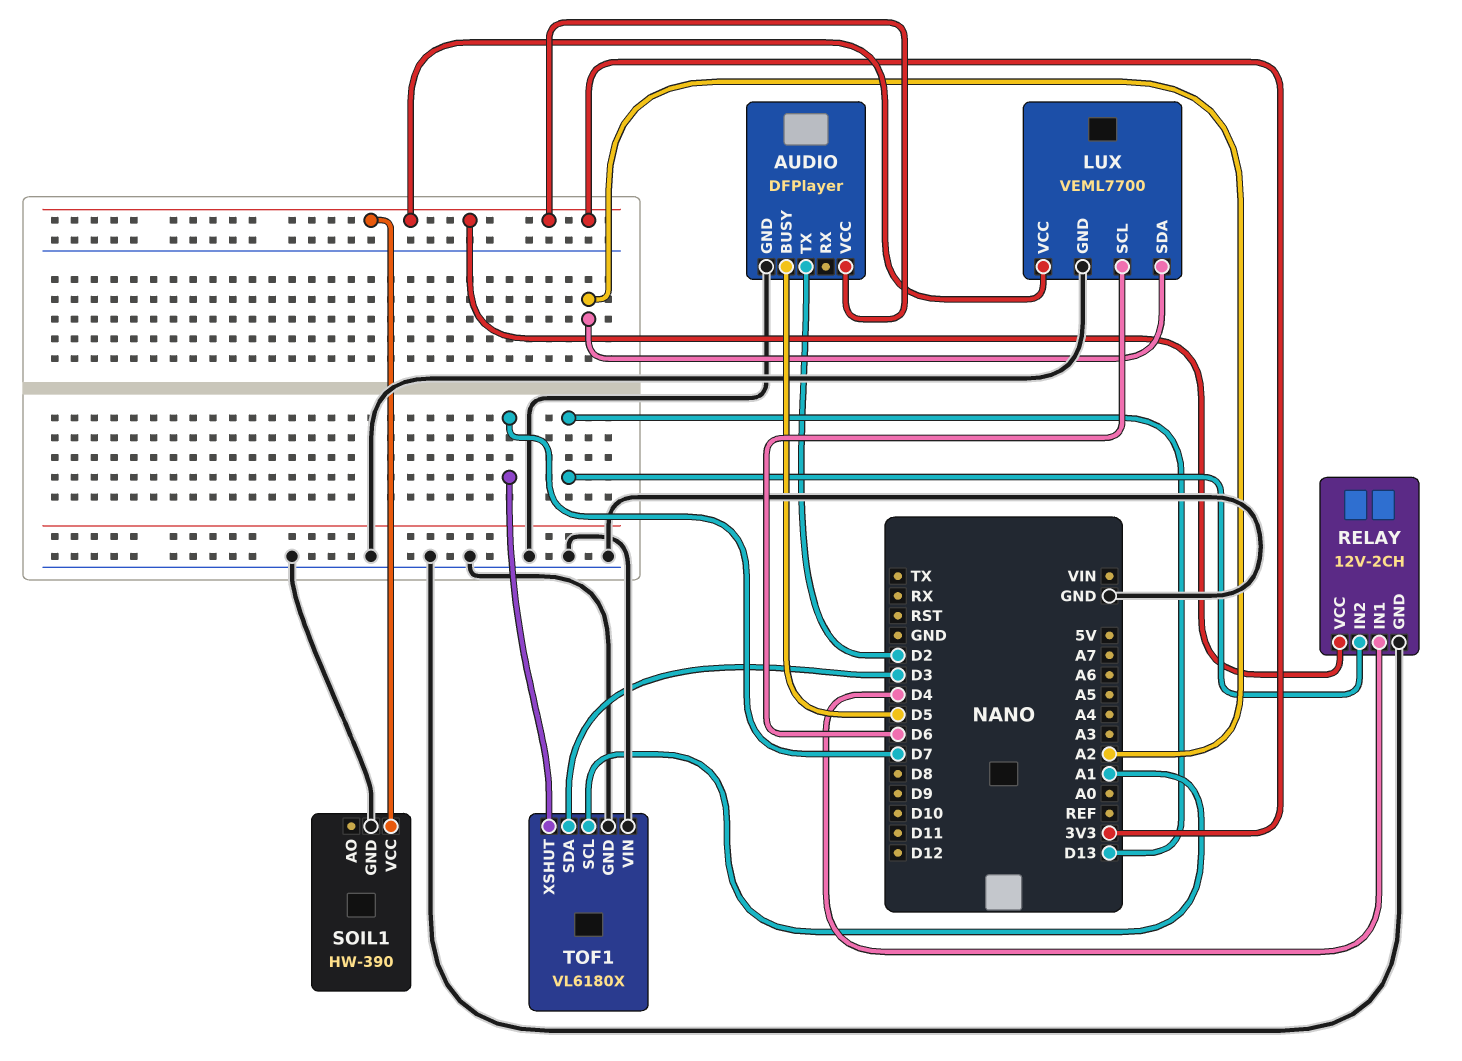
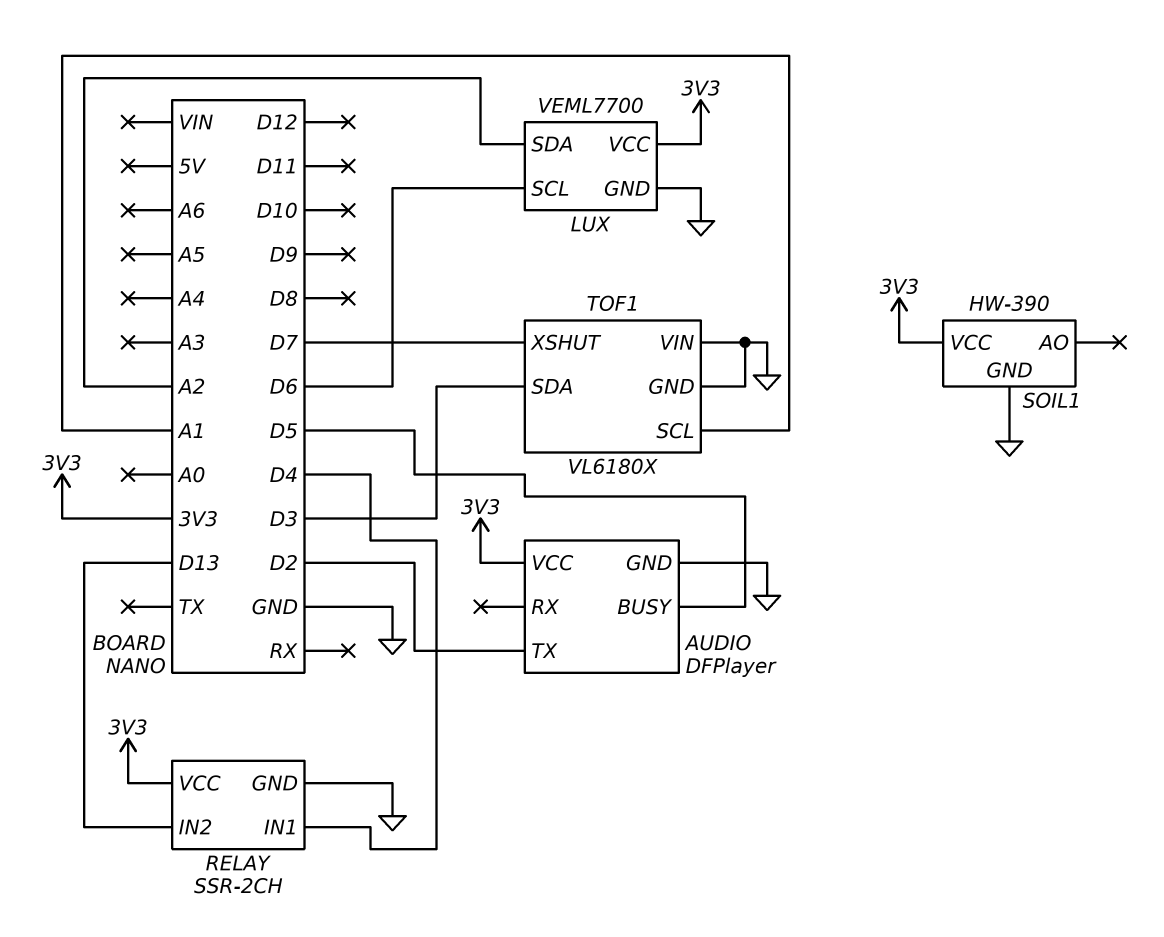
RELAY: 12V-2CH -> SSR-2CH

